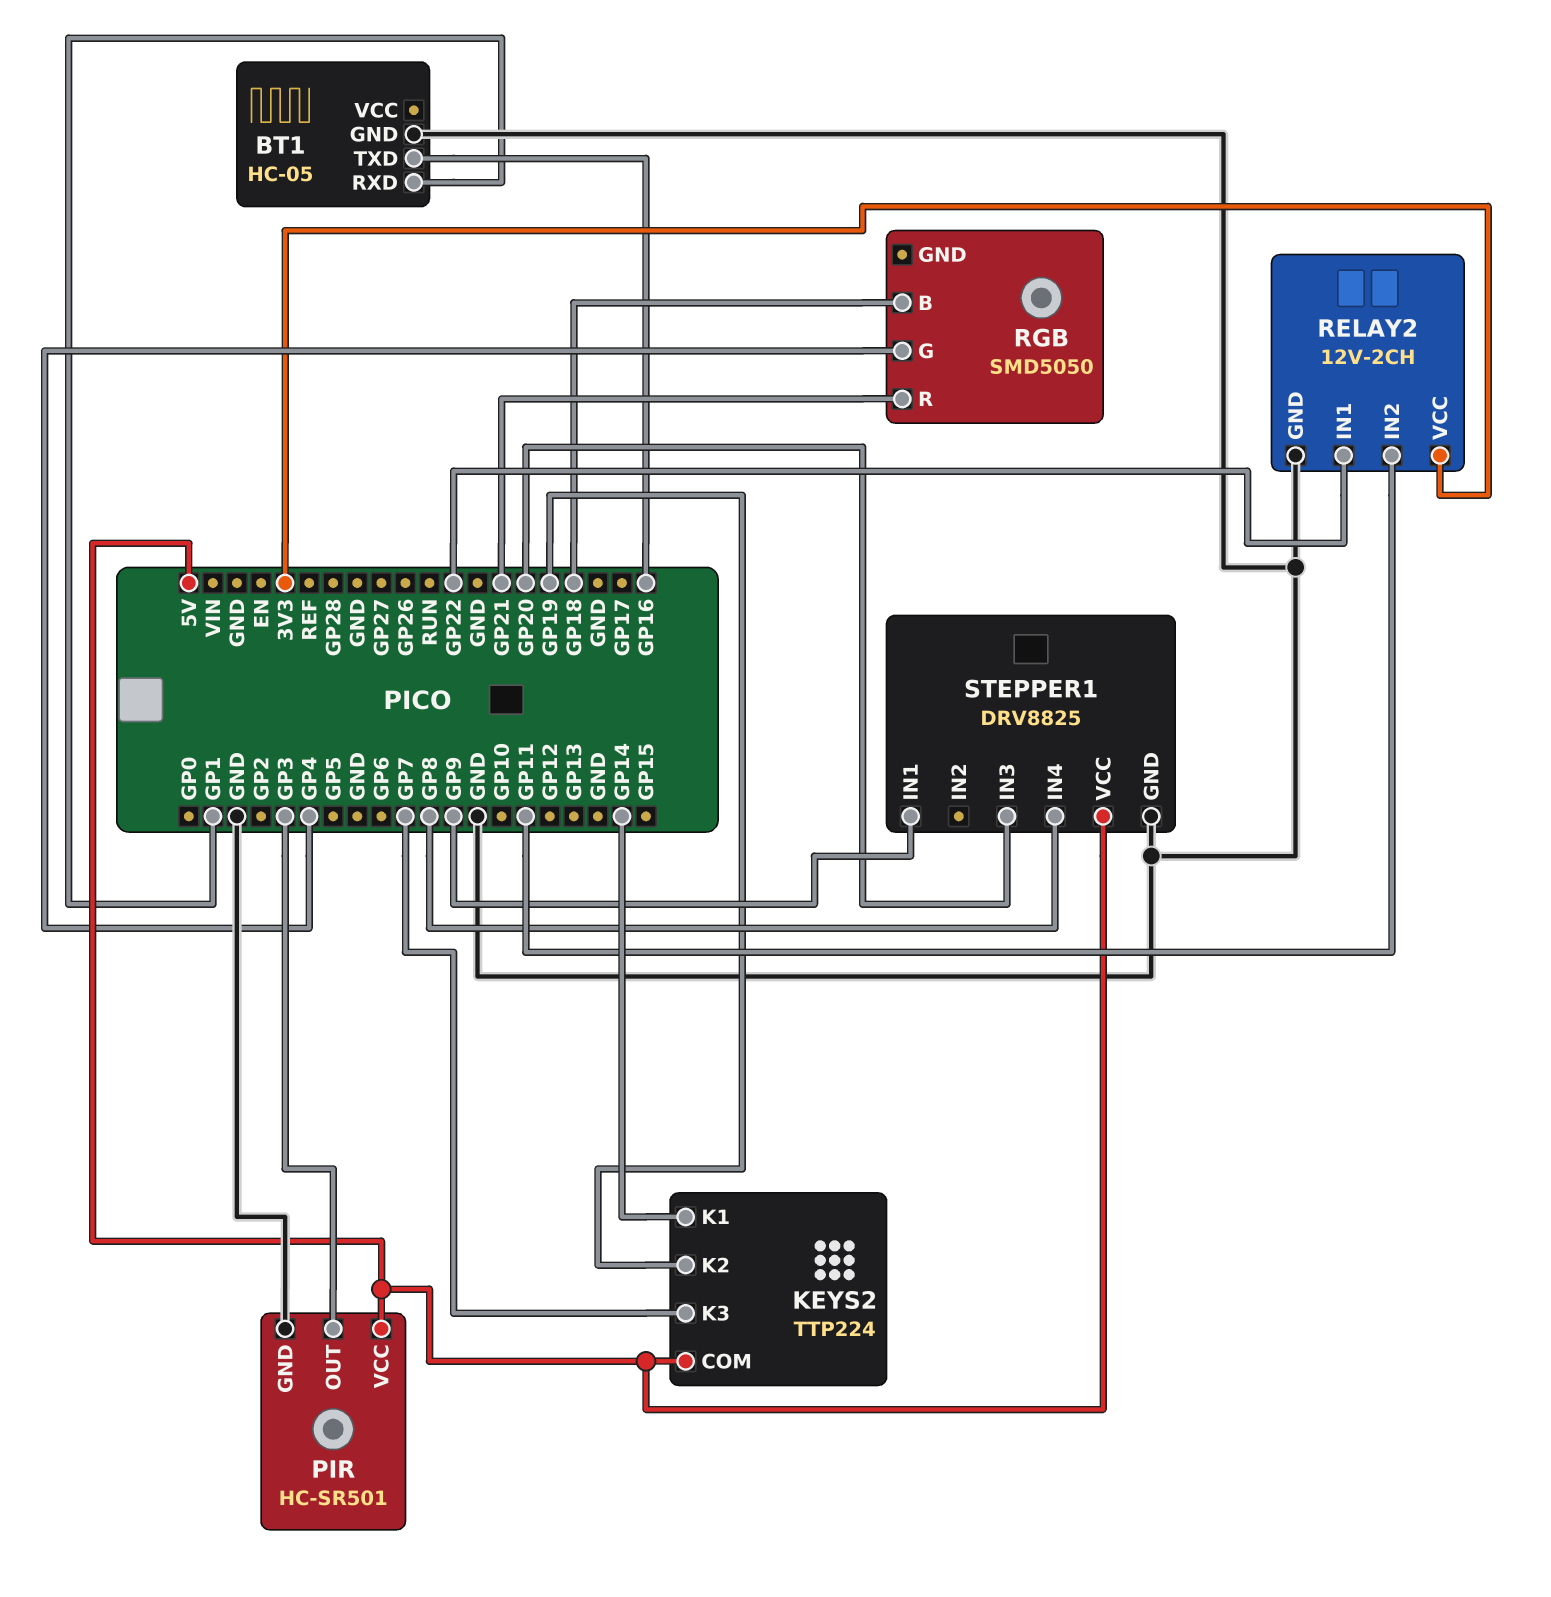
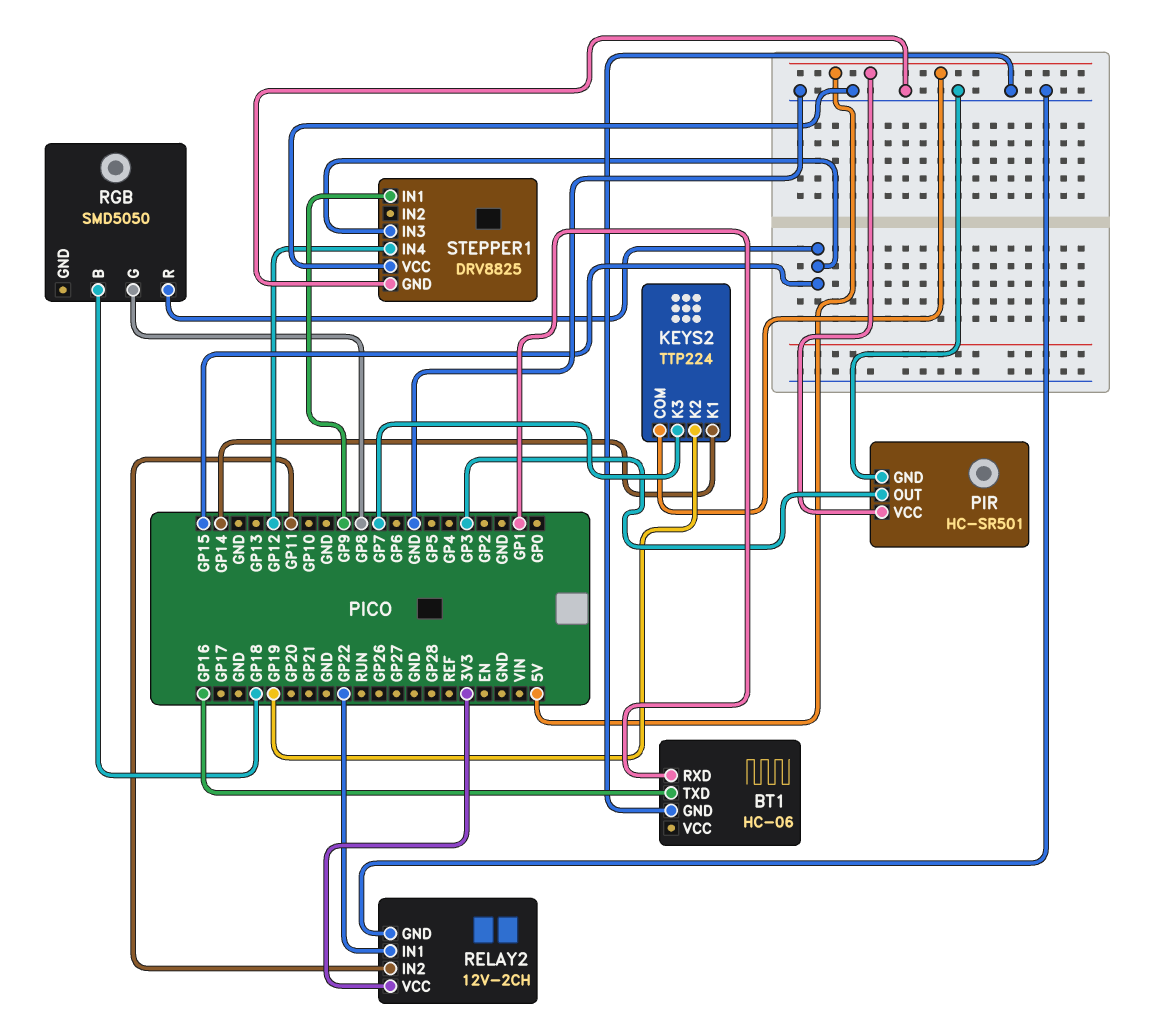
BT1: HC-05 -> HC-06
RGB pin G: GP4 -> GP8
RGB pin R: GP21 -> GP15
STEPPER1 pin IN3: GP20 -> GP15
STEPPER1 pin IN4: GP8 -> GP12
STEPPER1 pin VCC: 5V -> GND

